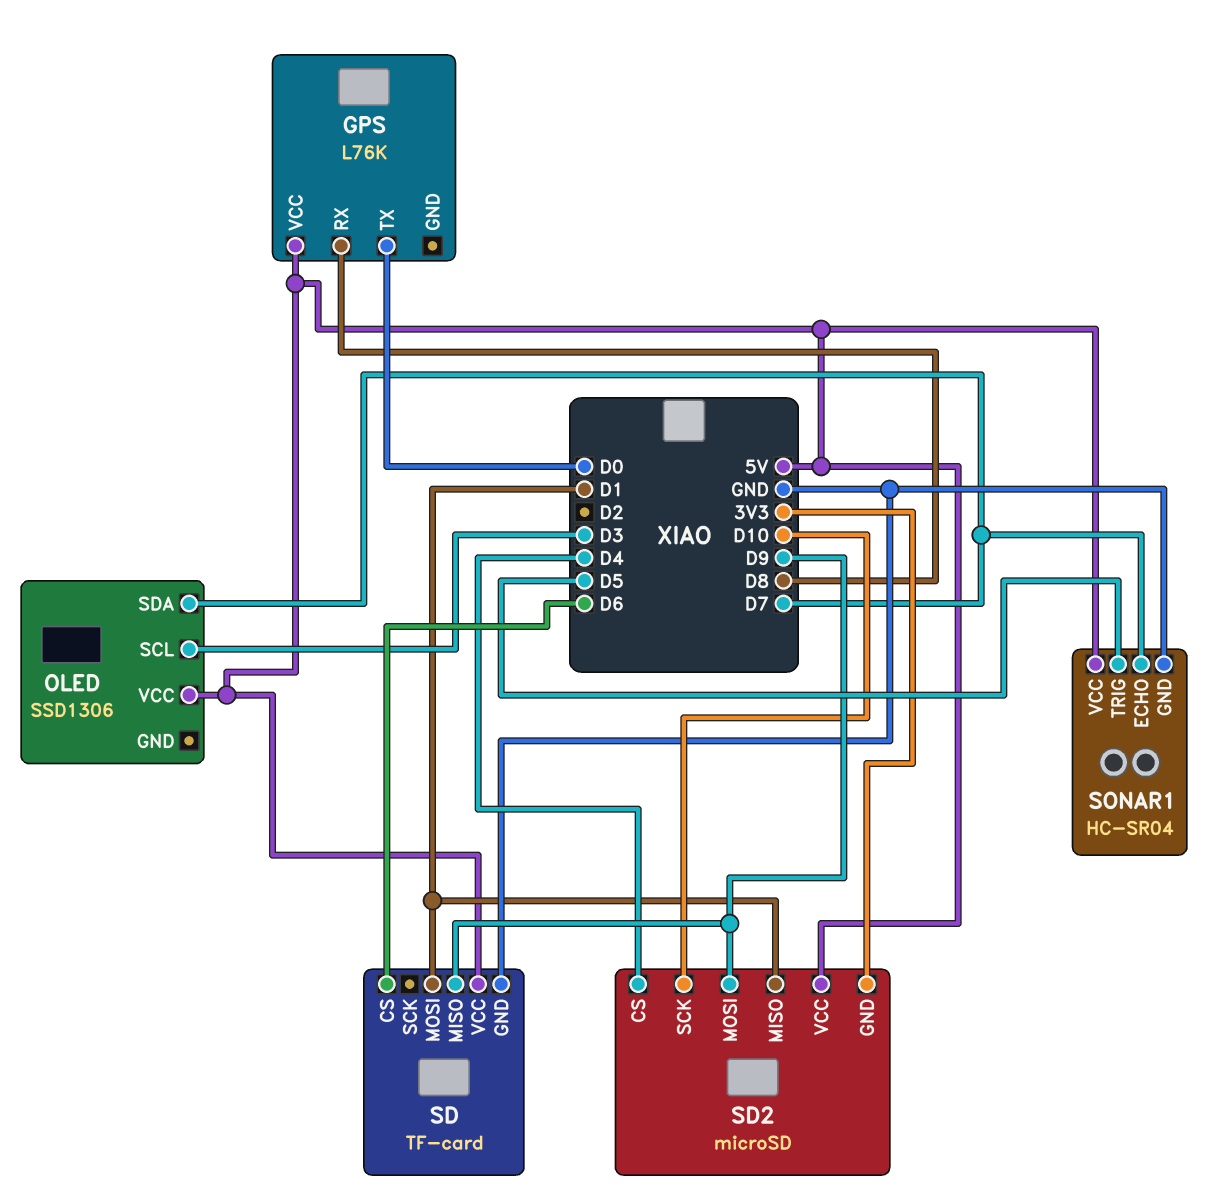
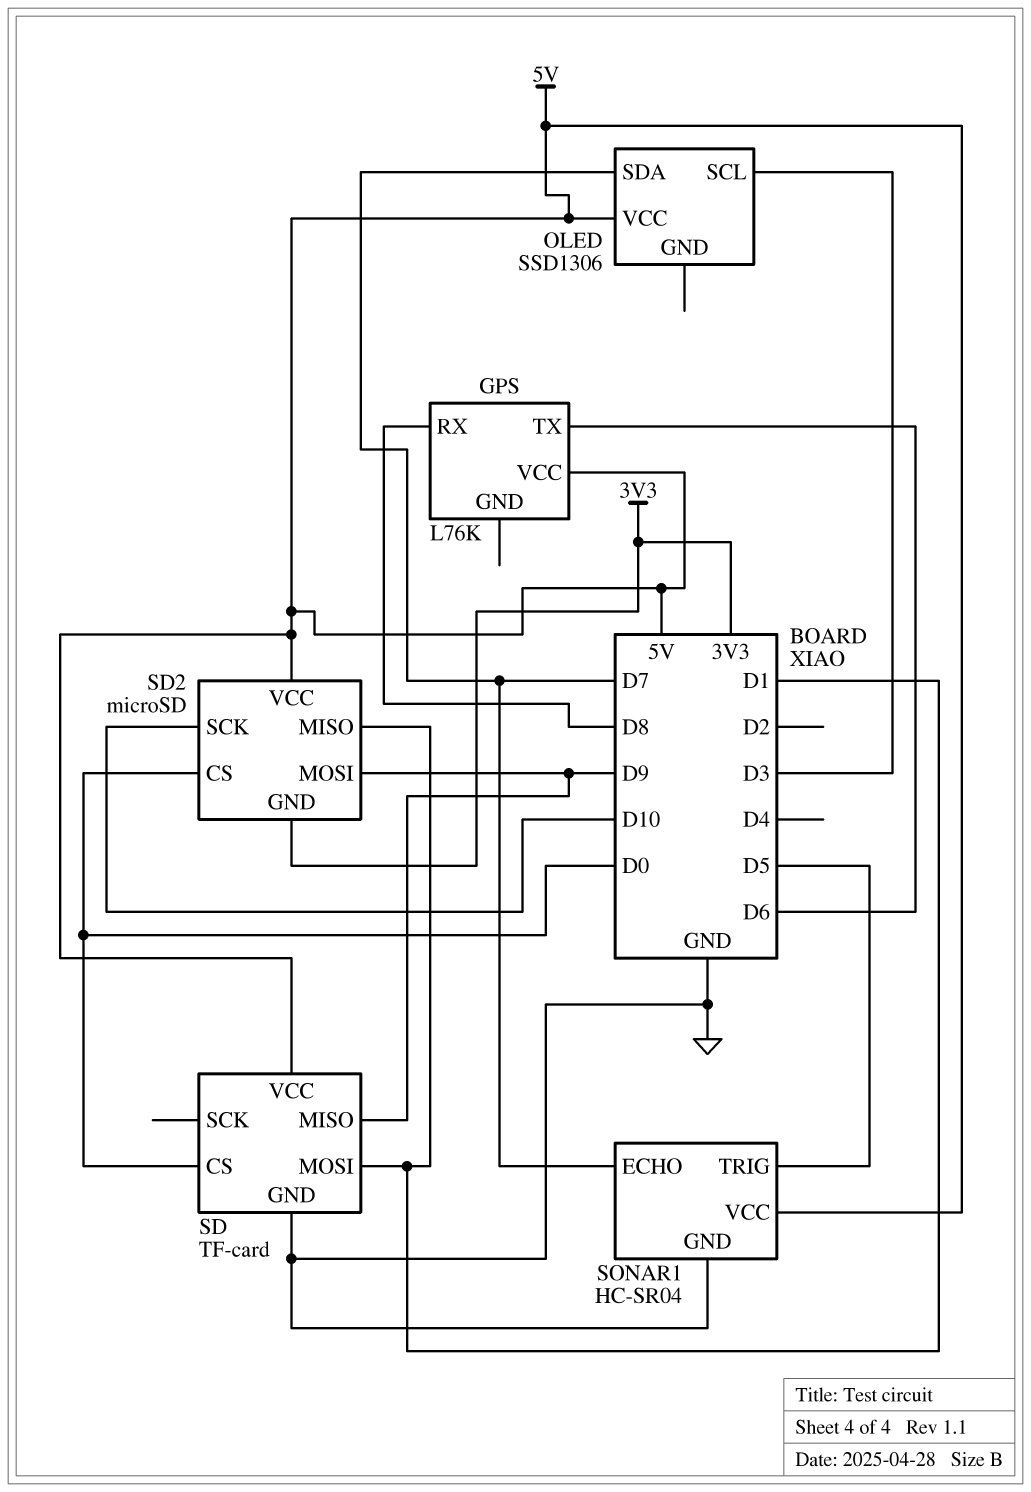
GPS pin TX: D0 -> D6
SD pin CS: D6 -> D0
SD2 pin CS: D4 -> D0

